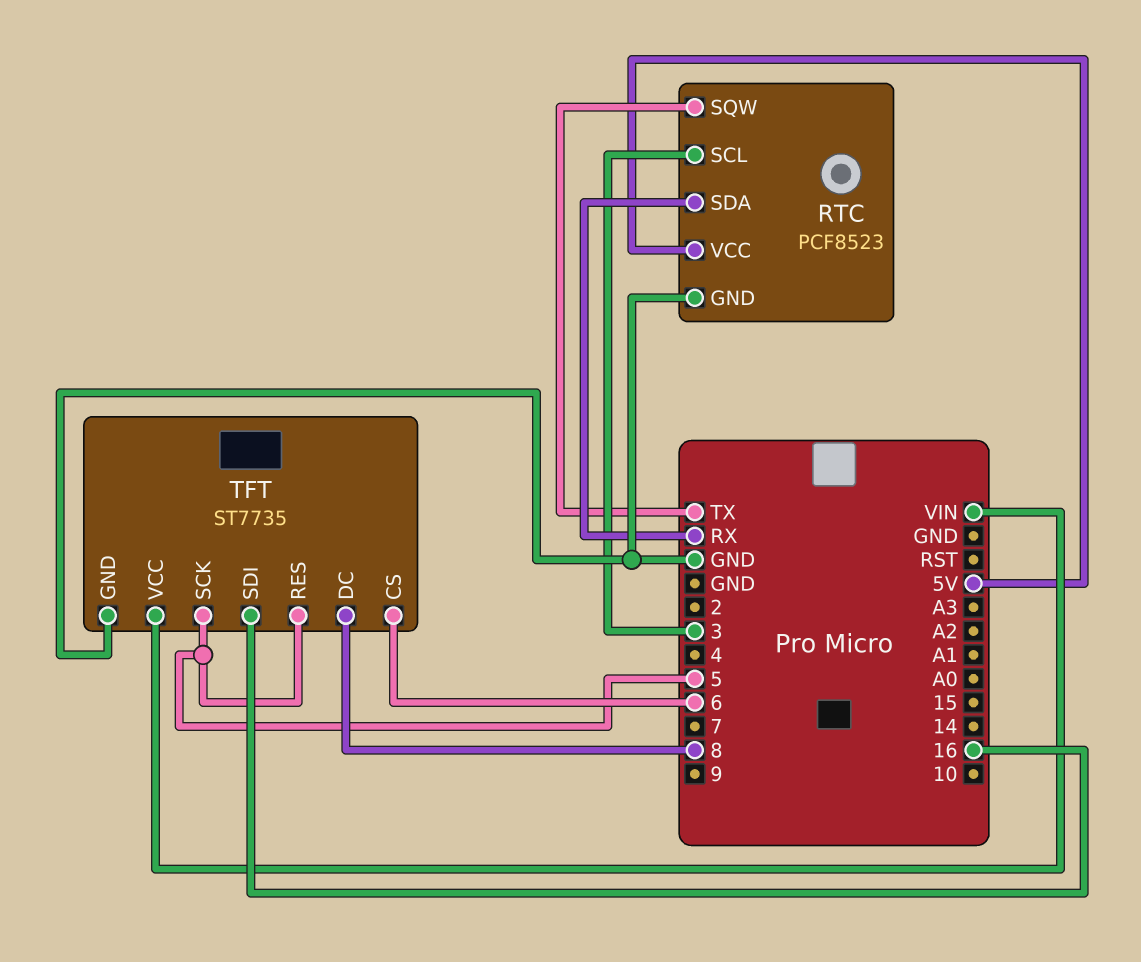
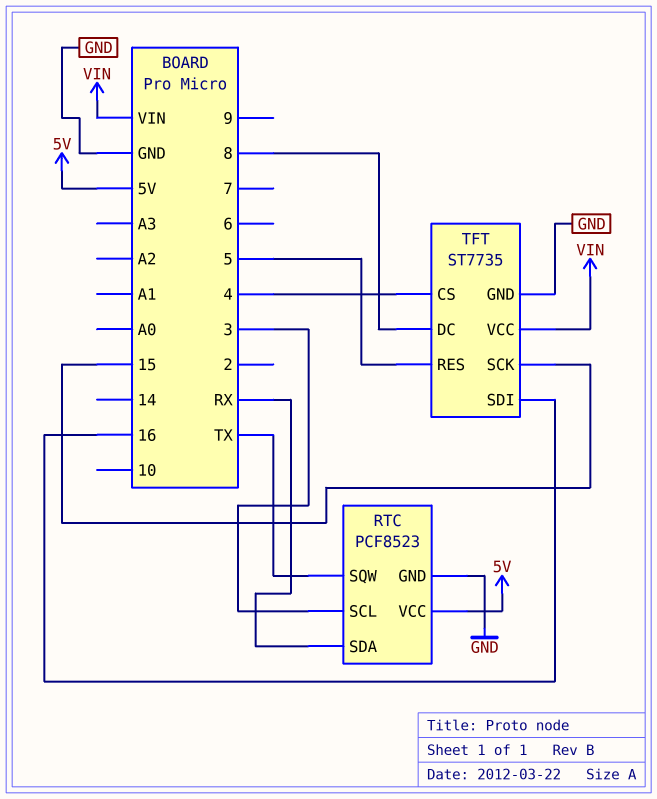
TFT pin CS: 6 -> 4
TFT pin SCK: 5 -> 15

